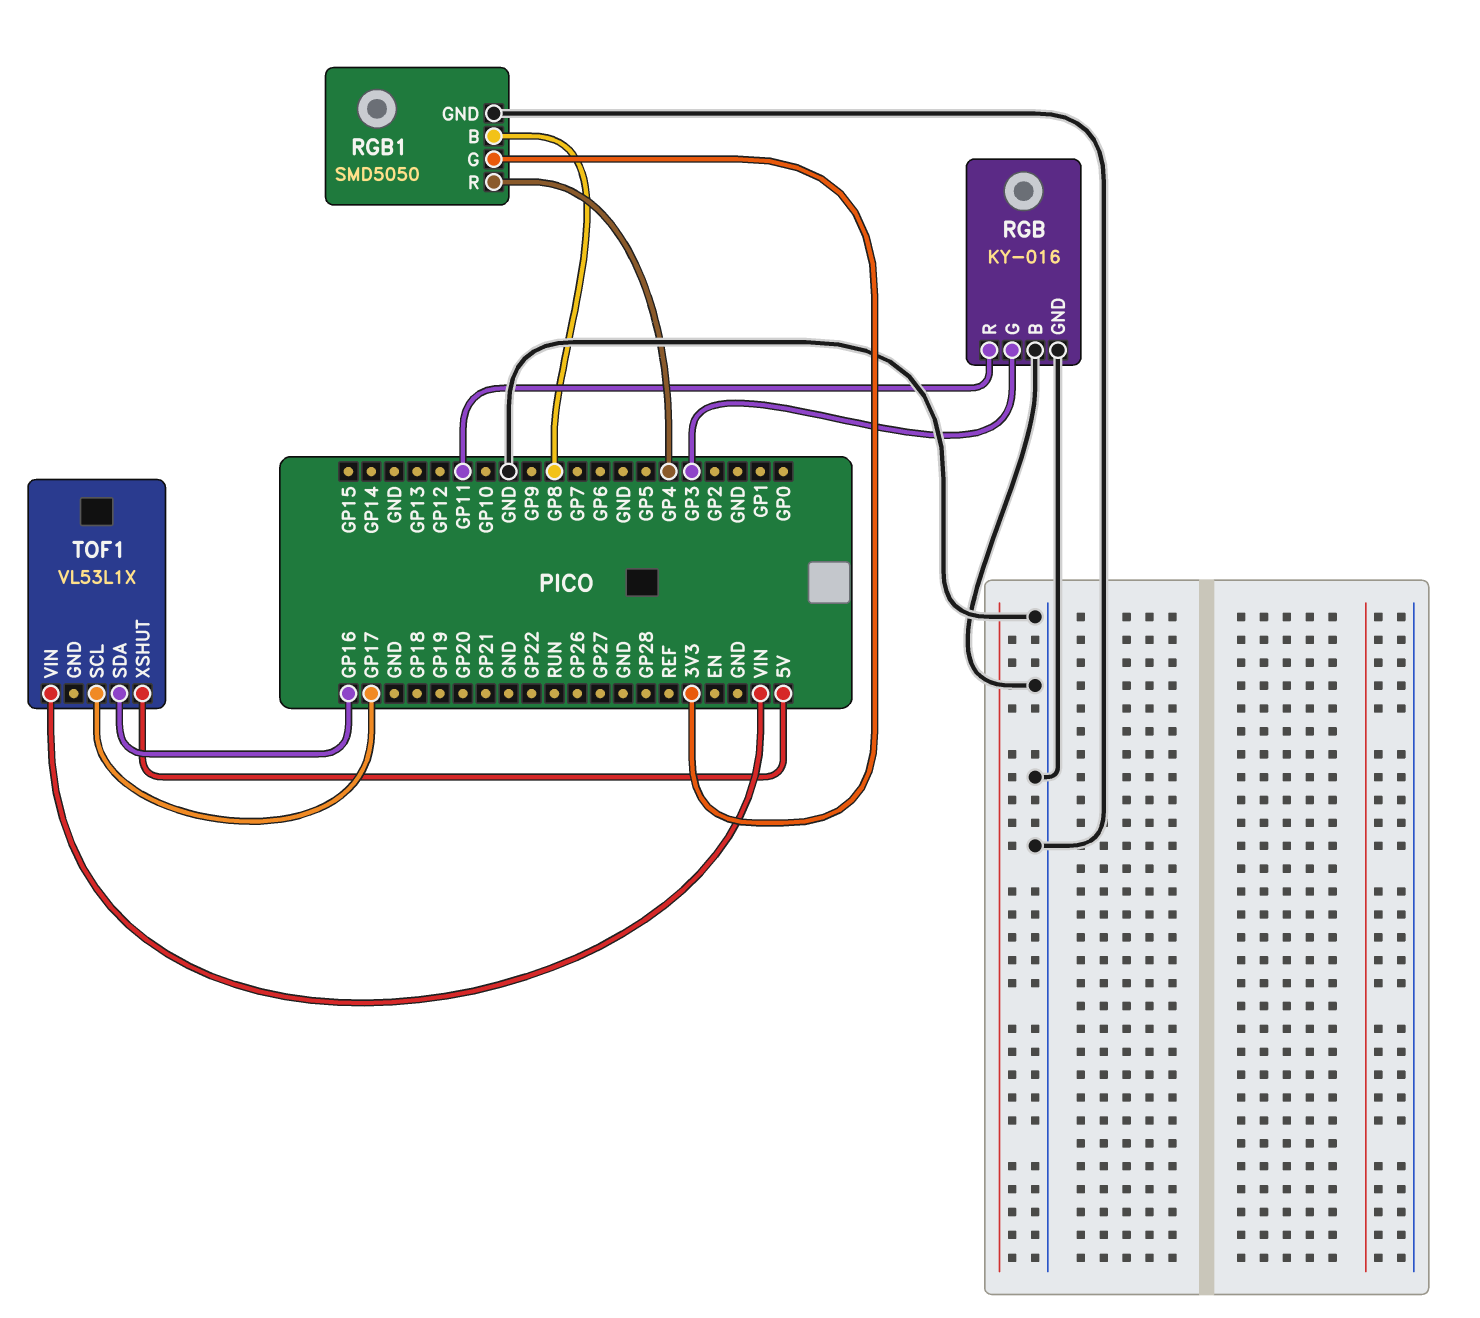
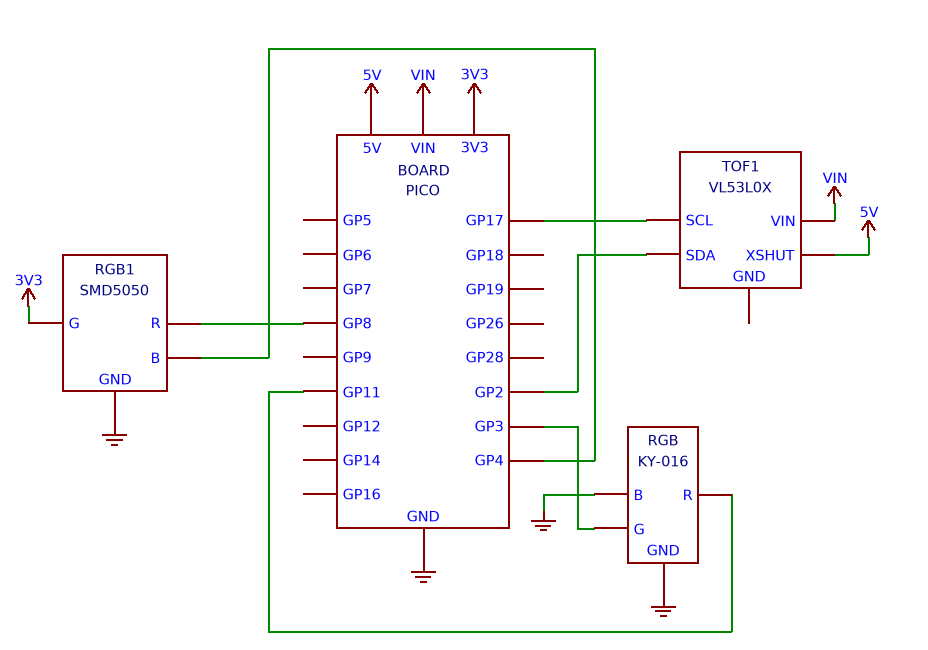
RGB1 pin B: GP8 -> GP4
RGB1 pin R: GP4 -> GP8
TOF1: VL53L1X -> VL53L0X
TOF1 pin SDA: GP16 -> GP2

